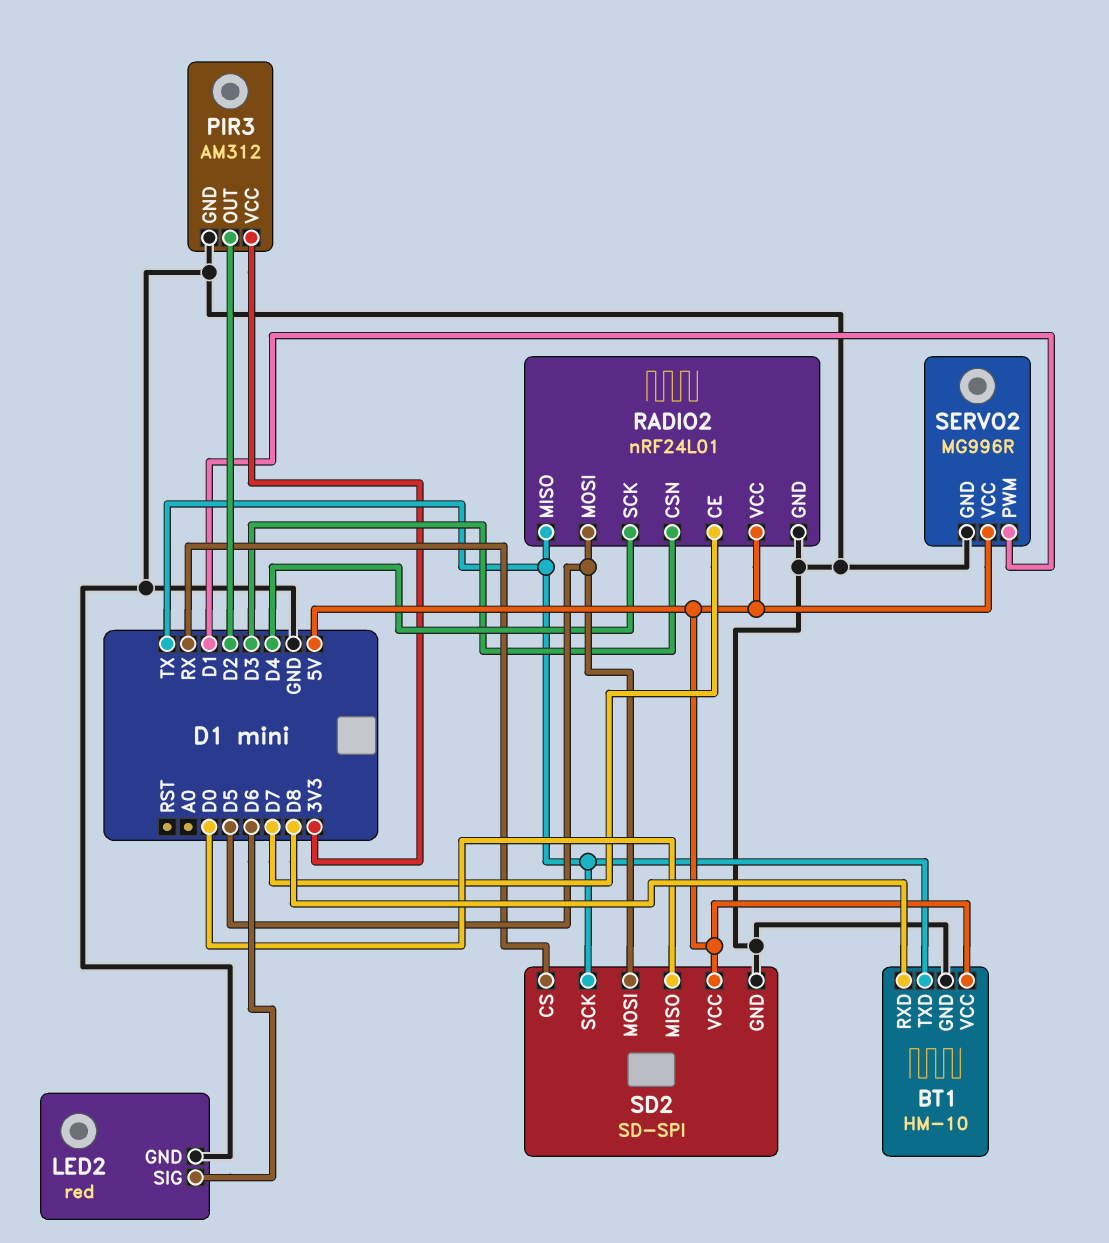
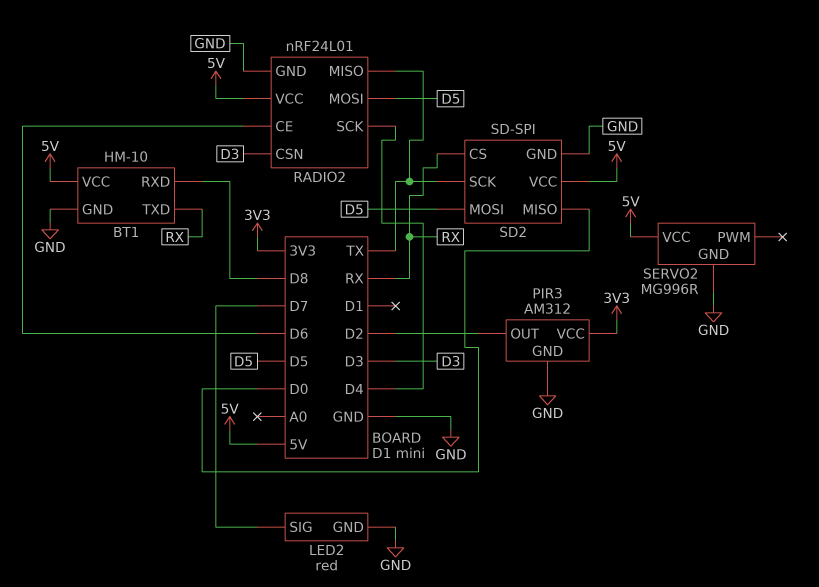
BT1 pin TXD: TX -> RX
LED2 pin SIG: D6 -> D7
RADIO2 pin CE: D7 -> D6
SERVO2 pin PWM: D1 -> none

